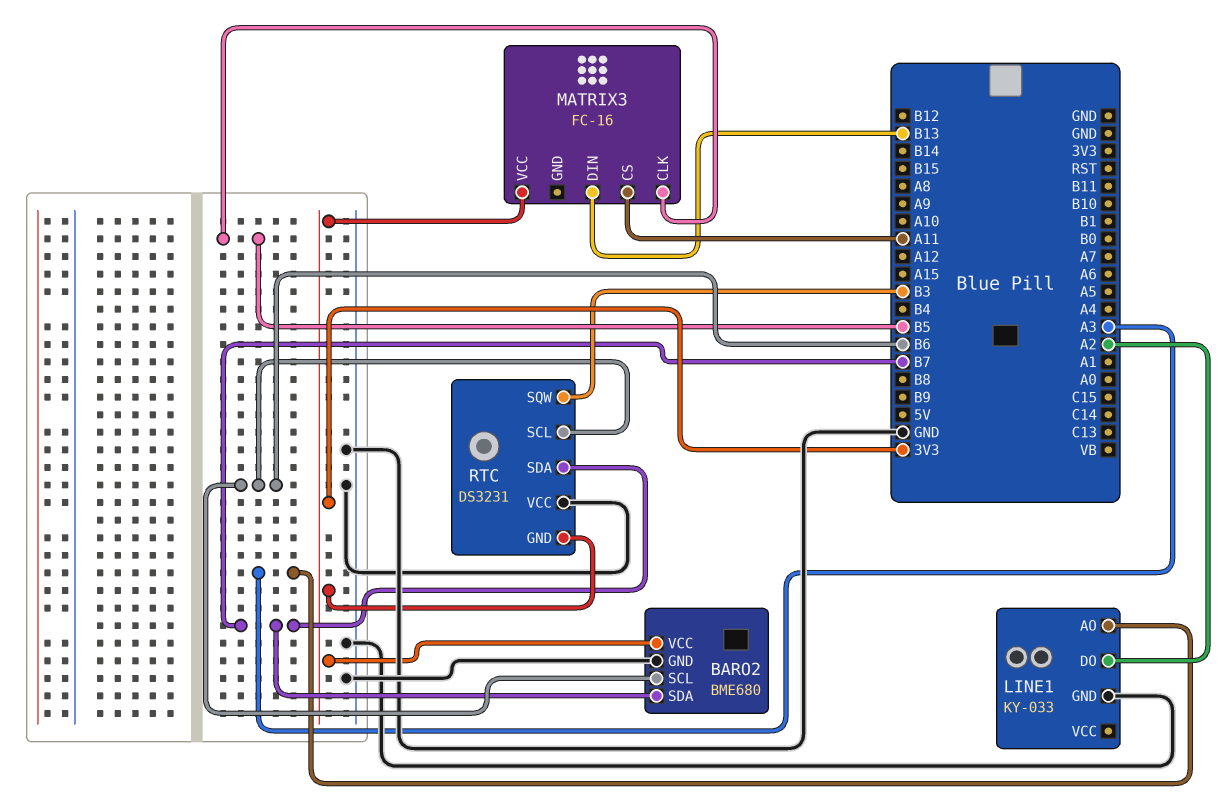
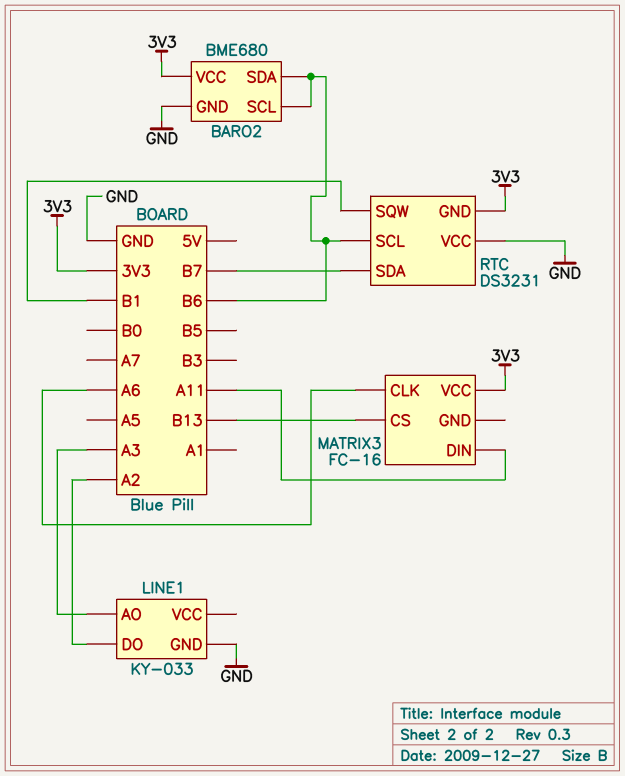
BARO2 pin SDA: B7 -> B6
MATRIX3 pin CLK: B5 -> A6
MATRIX3 pin CS: A11 -> B13
MATRIX3 pin DIN: B13 -> A11
RTC pin SQW: B3 -> B1

